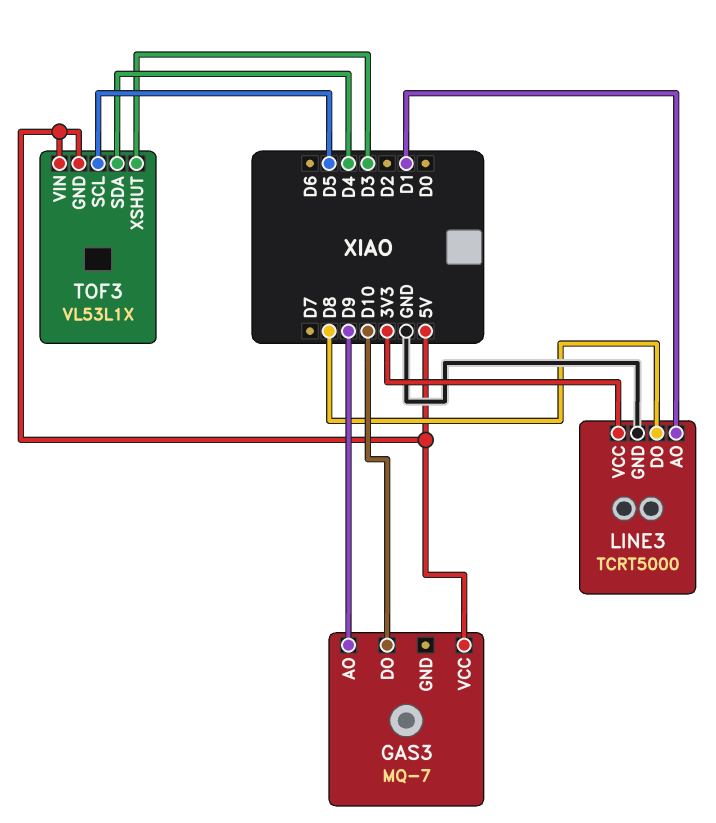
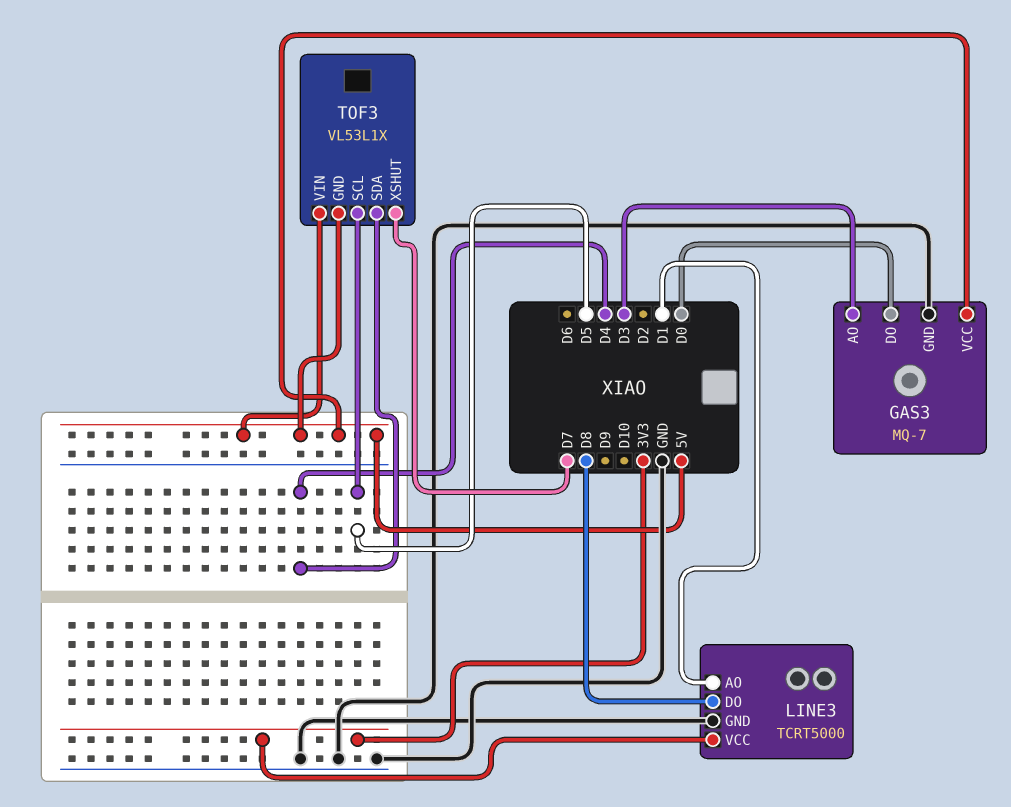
GAS3 pin AO: D9 -> D3
GAS3 pin DO: D10 -> D0
GAS3 pin GND: none -> GND
TOF3 pin XSHUT: D3 -> D7

